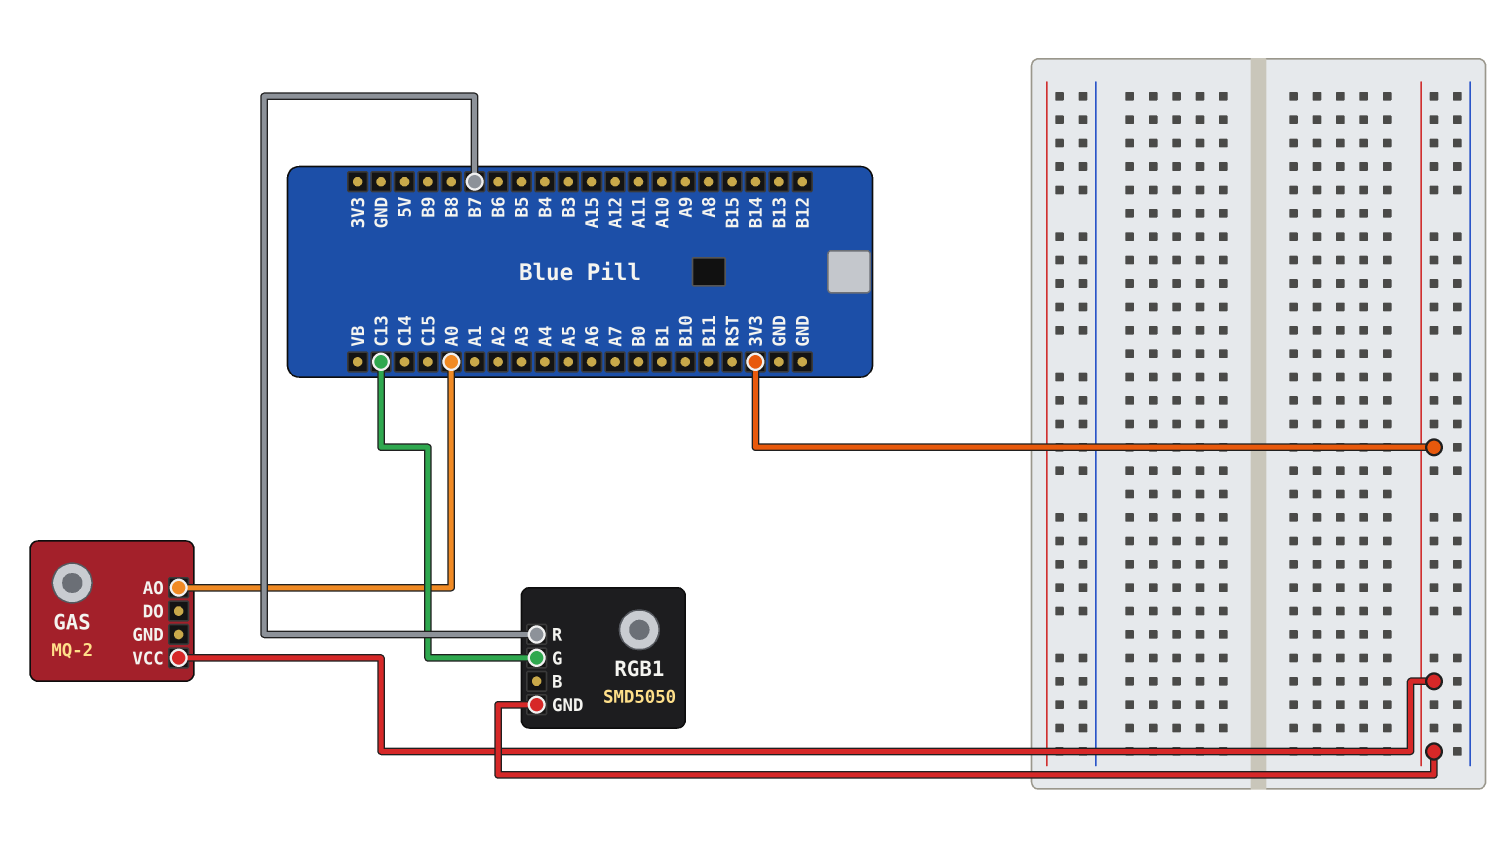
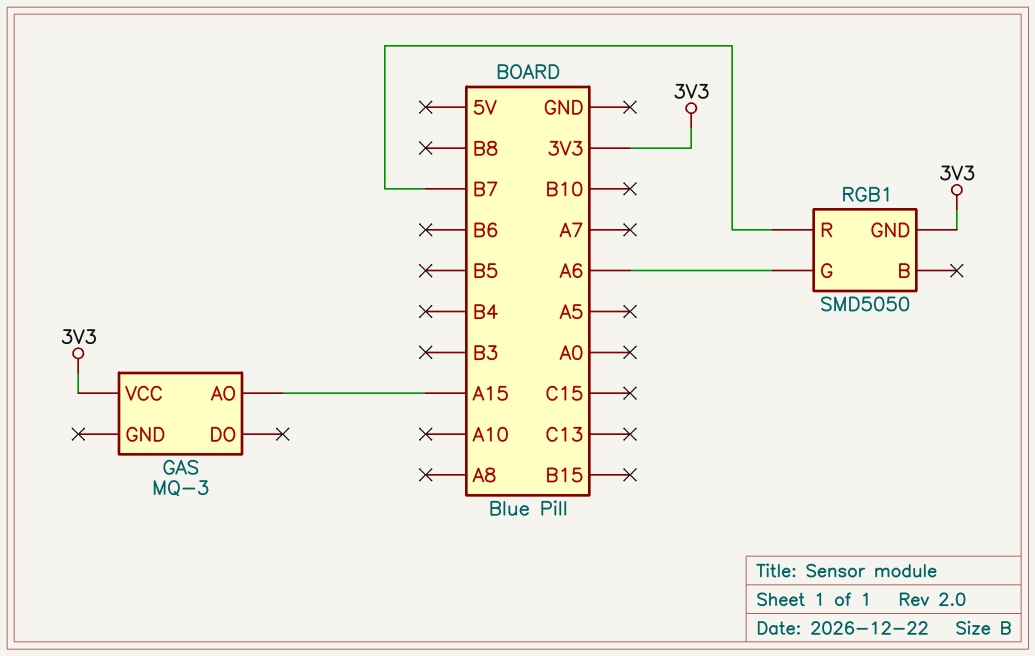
GAS: MQ-2 -> MQ-3
GAS pin AO: A0 -> A15
RGB1 pin G: C13 -> A6

